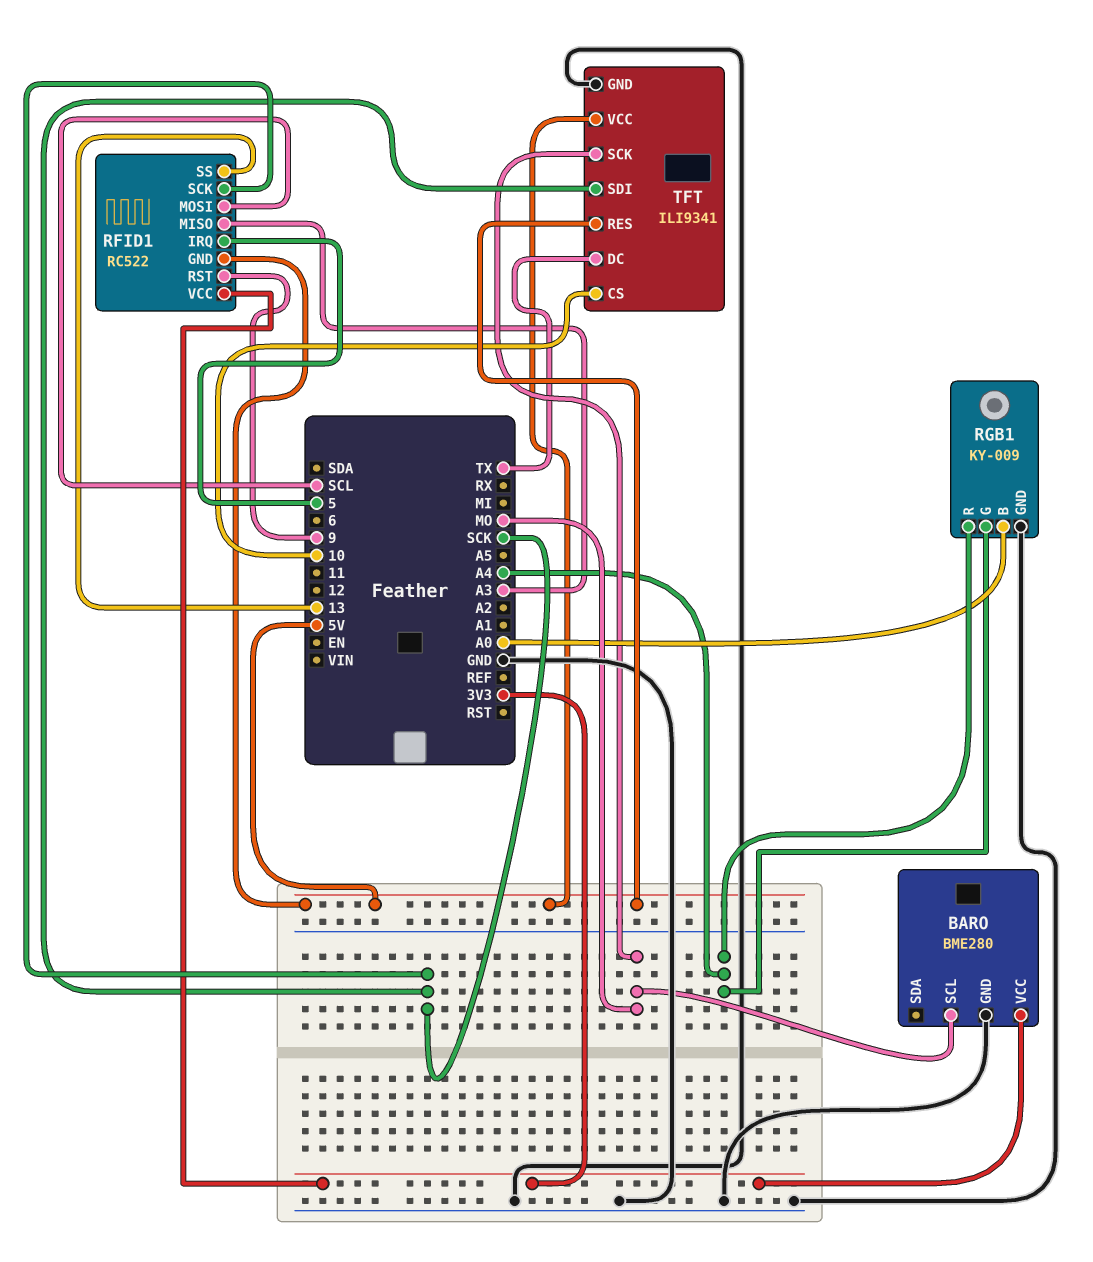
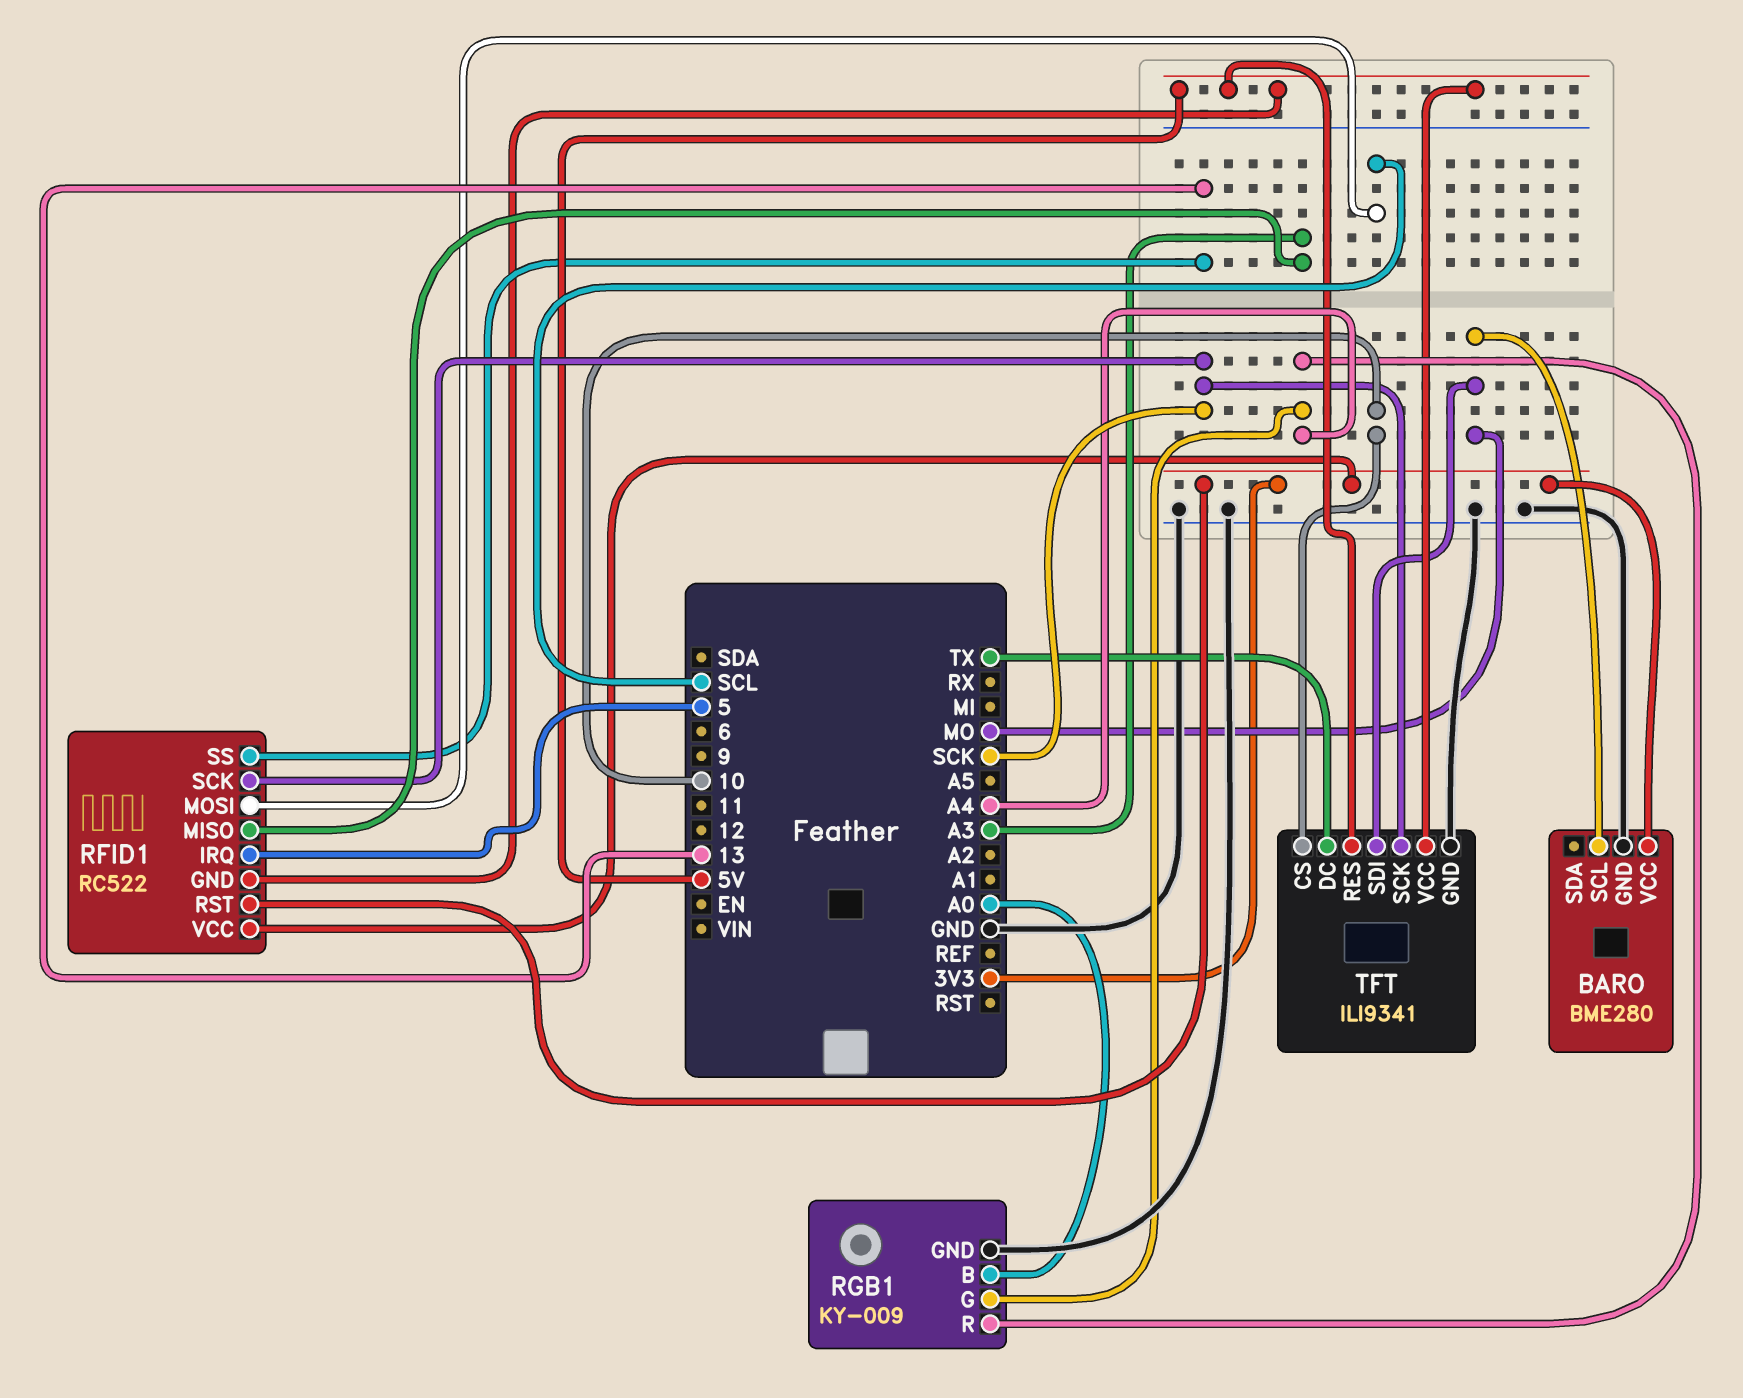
RFID1 pin RST: 9 -> 3V3
TFT pin SCK: MO -> SCK
TFT pin SDI: SCK -> MO

